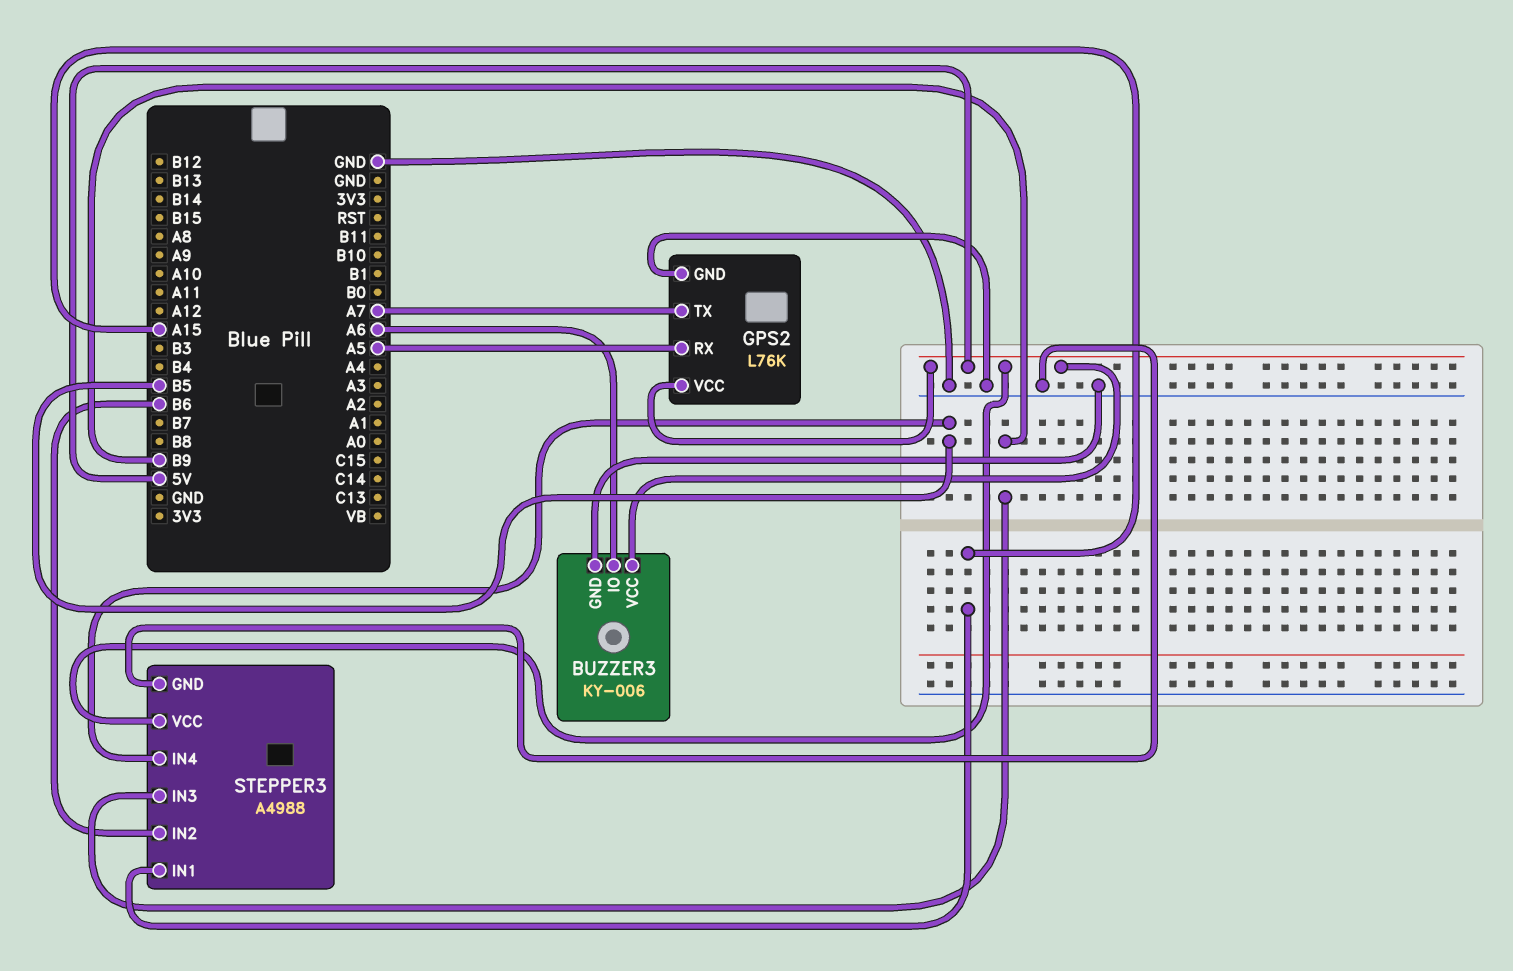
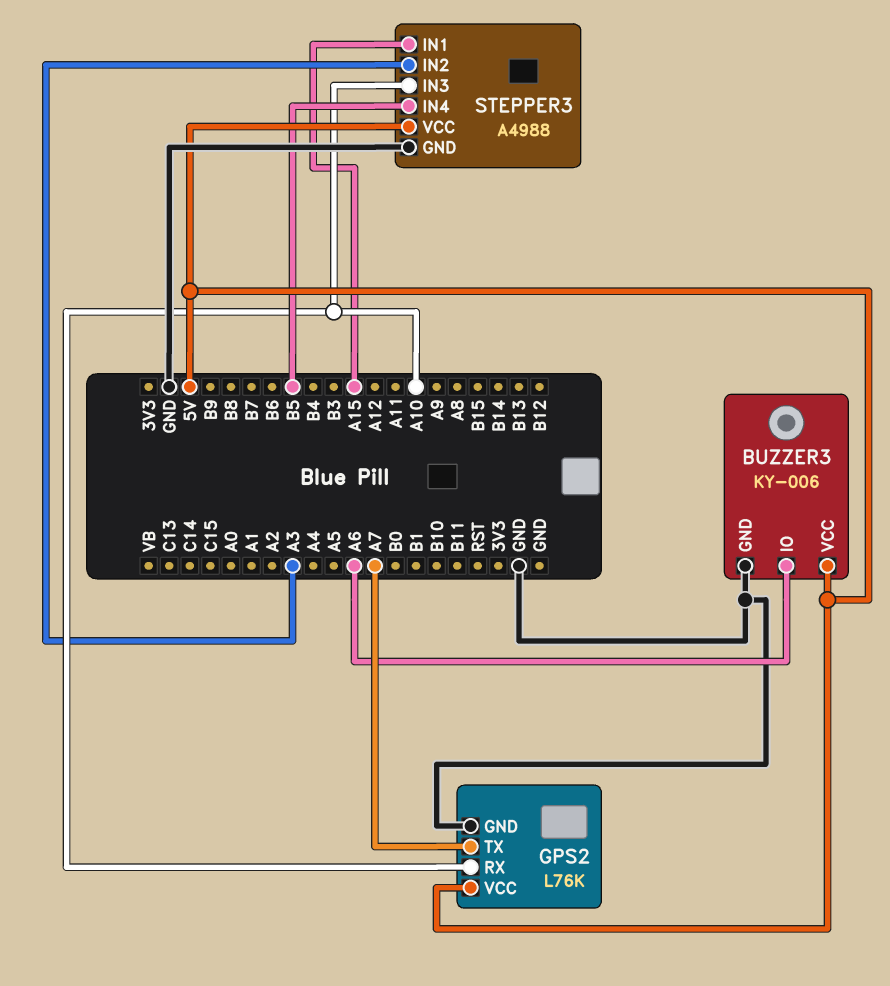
GPS2 pin RX: A5 -> A10
STEPPER3 pin IN2: B6 -> A3
STEPPER3 pin IN3: B9 -> A10

